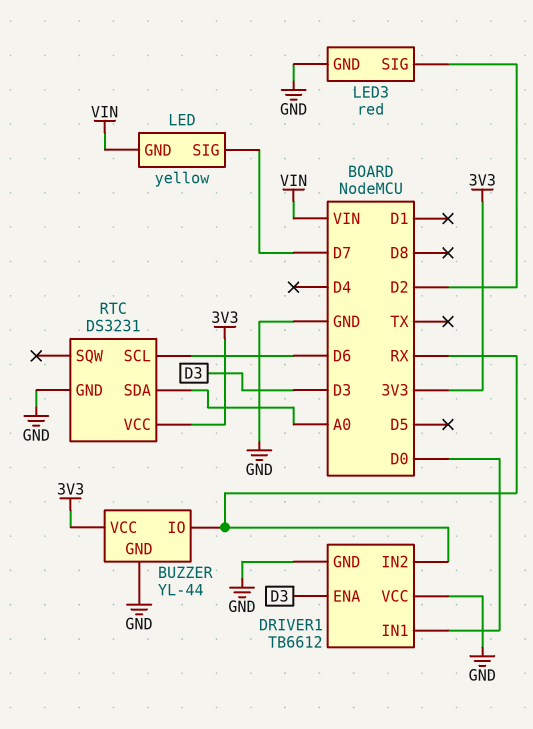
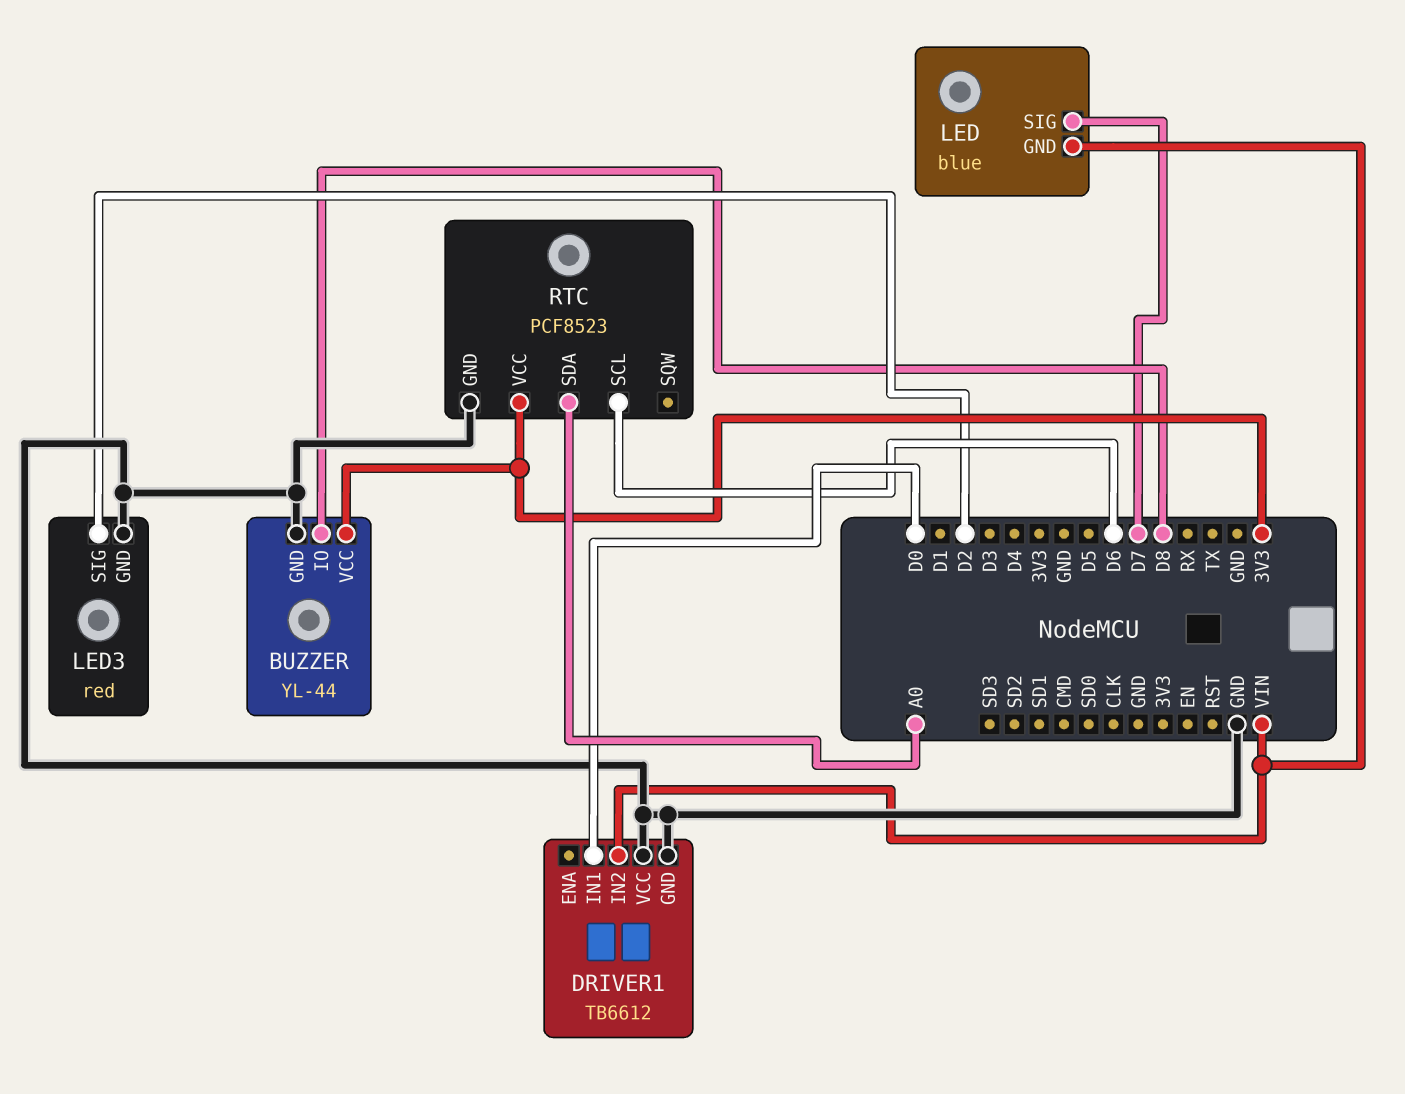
BUZZER pin IO: RX -> D8
DRIVER1 pin ENA: D3 -> none
DRIVER1 pin IN2: RX -> VIN
LED: yellow -> blue
RTC: DS3231 -> PCF8523

